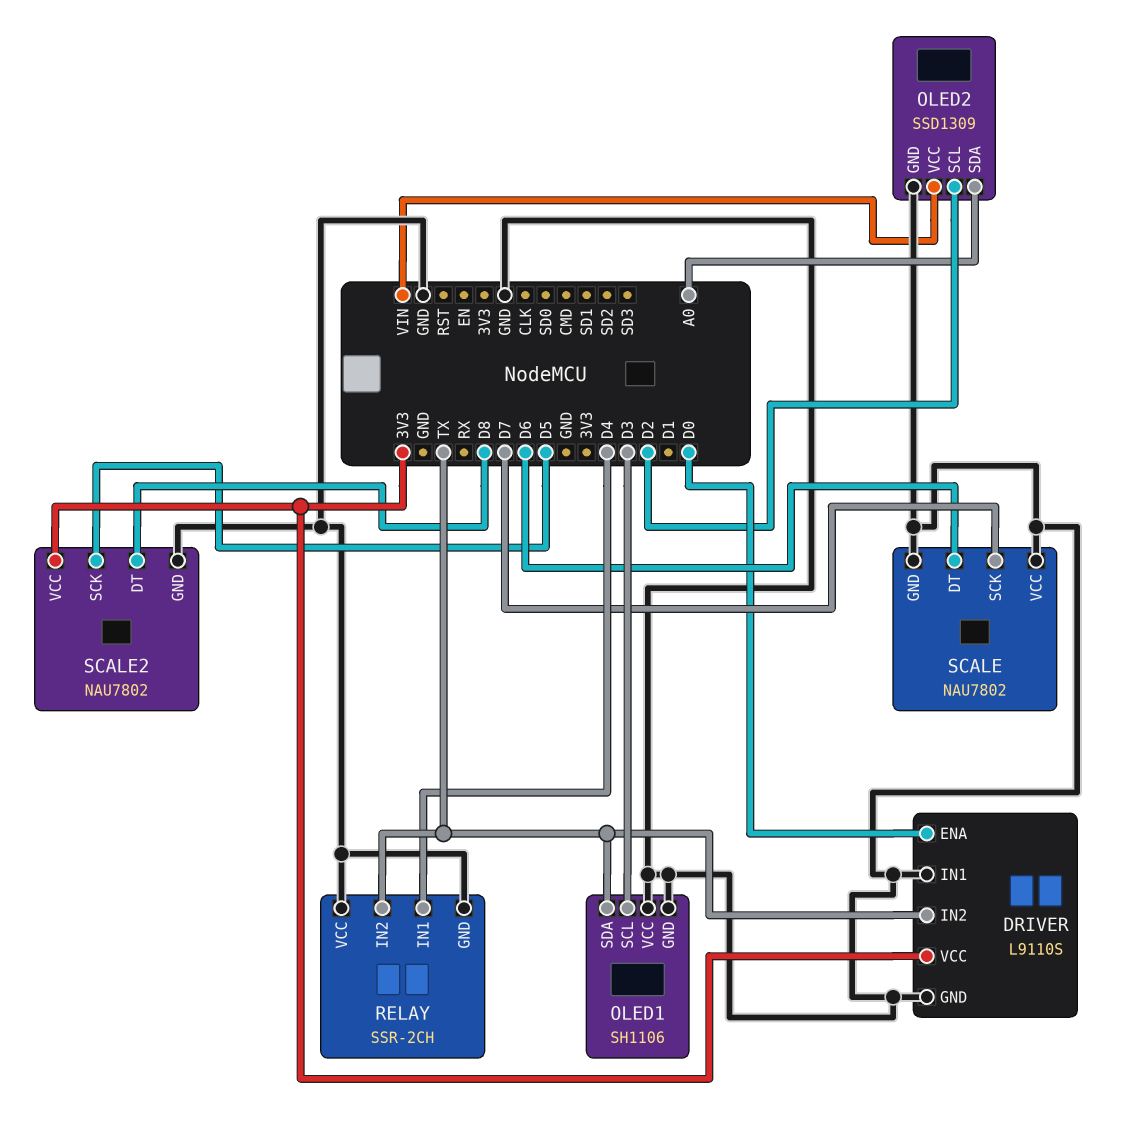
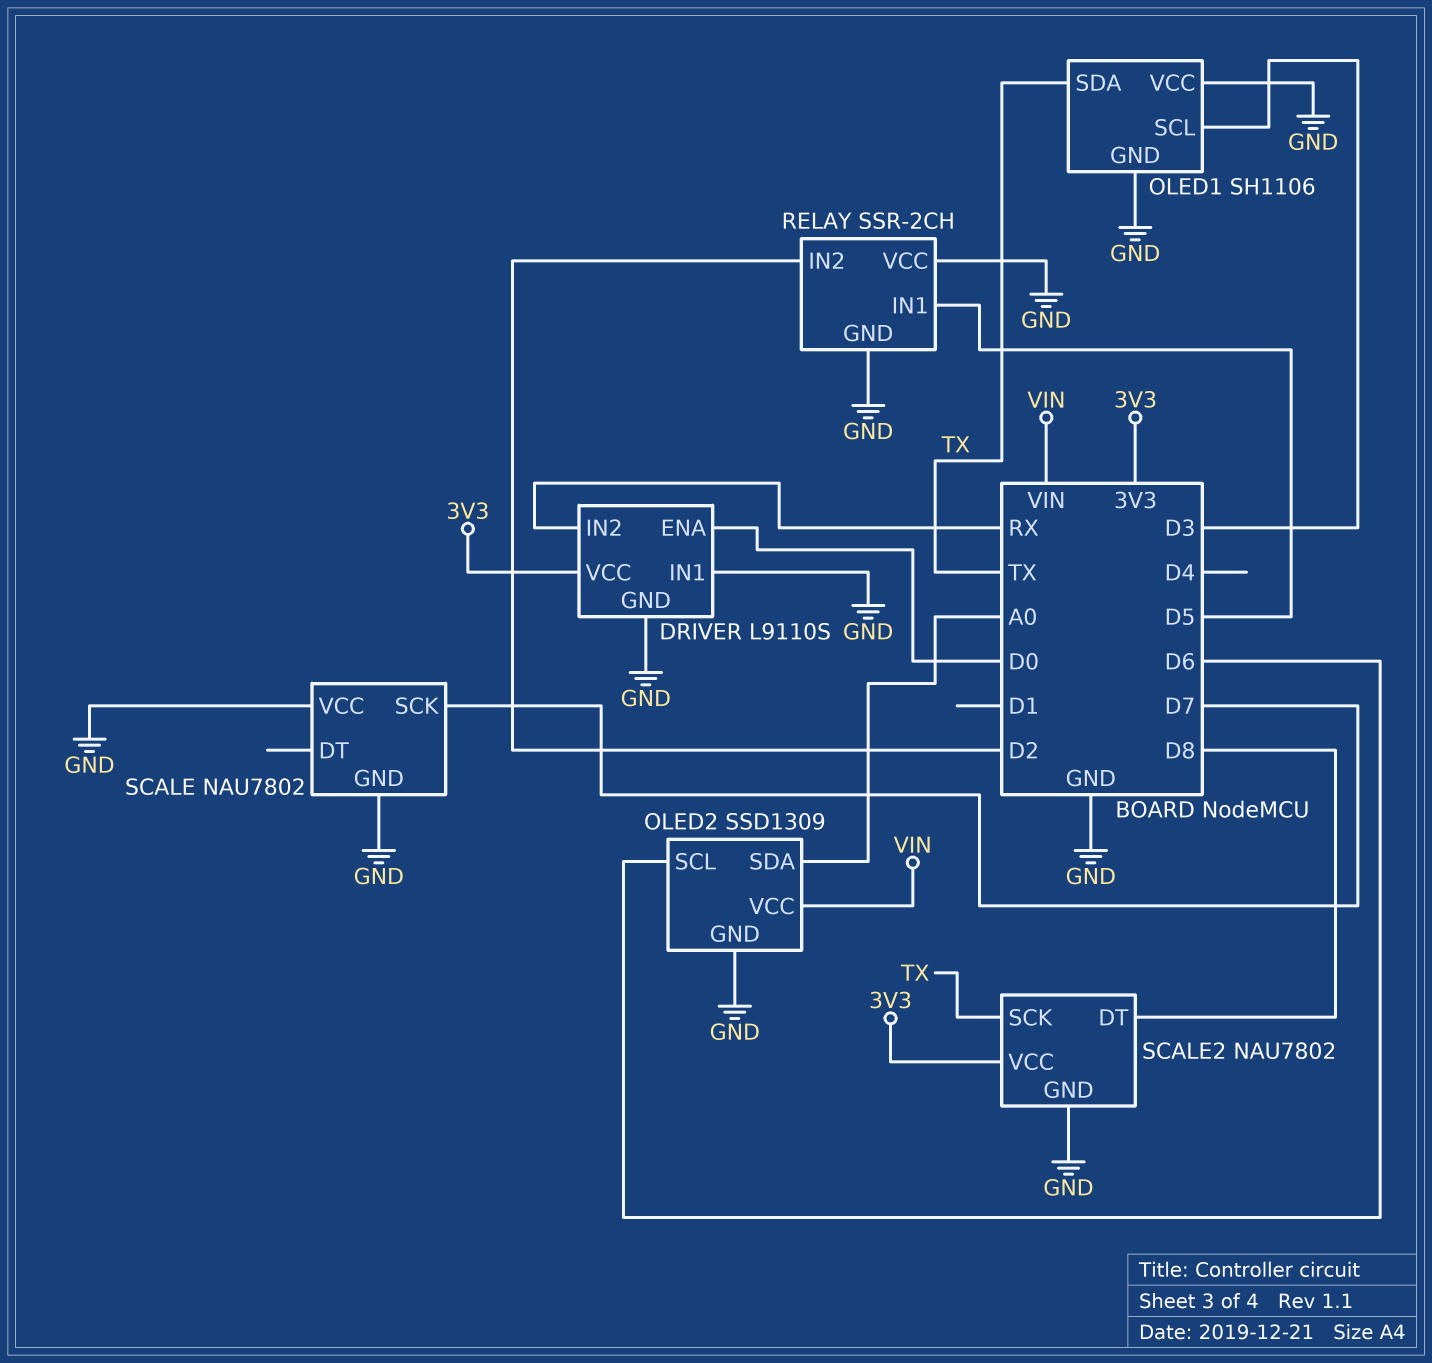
DRIVER pin IN2: TX -> RX
OLED2 pin SCL: D2 -> D6
RELAY pin IN1: D4 -> D5
RELAY pin IN2: TX -> D2
SCALE pin DT: D6 -> none
SCALE2 pin SCK: D5 -> TX

